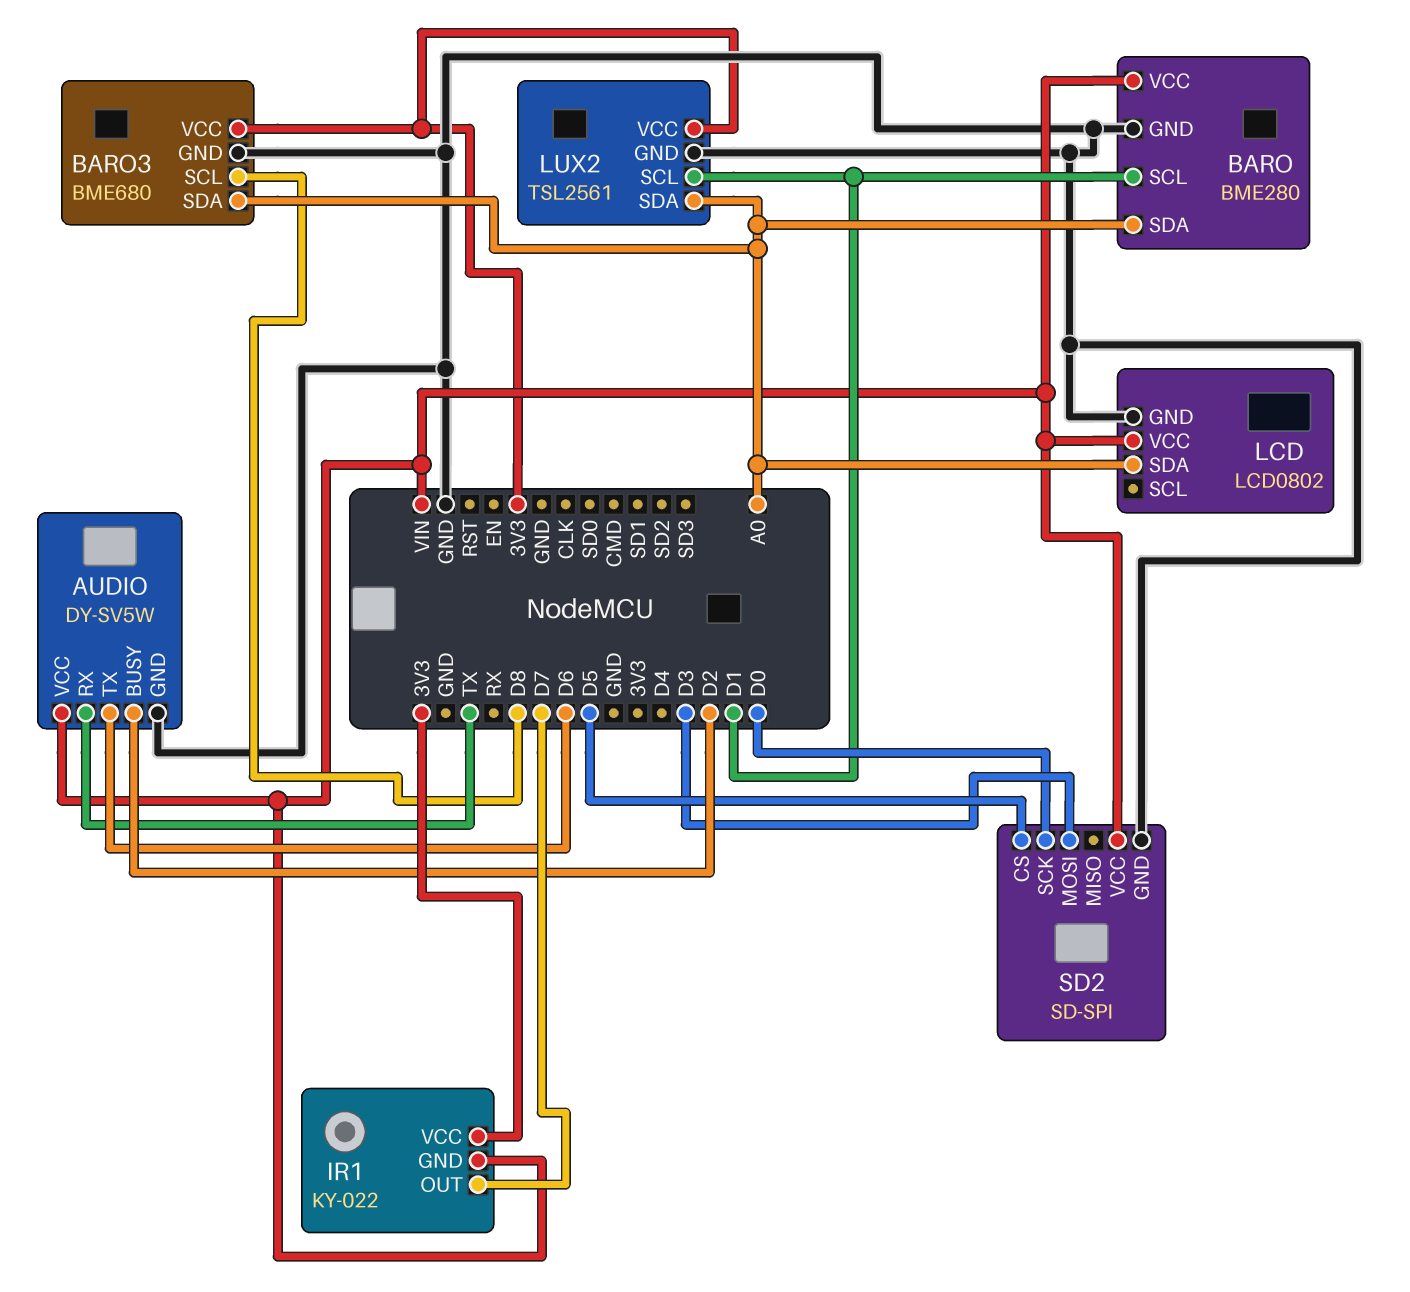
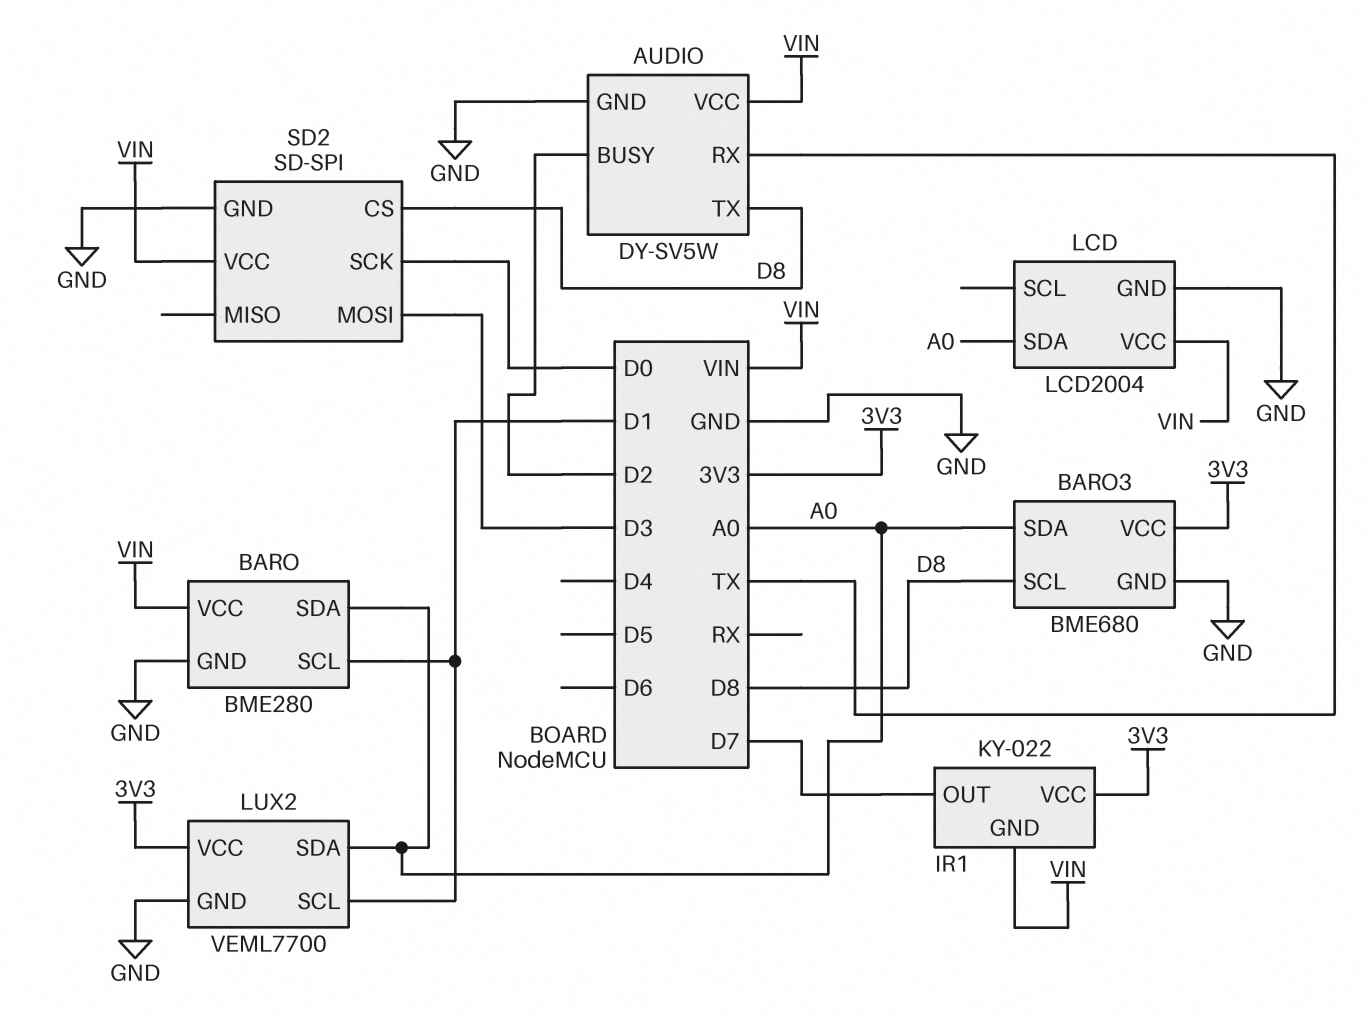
AUDIO pin TX: D6 -> D8
LCD: LCD0802 -> LCD2004
LUX2: TSL2561 -> VEML7700
SD2 pin CS: D5 -> D8

